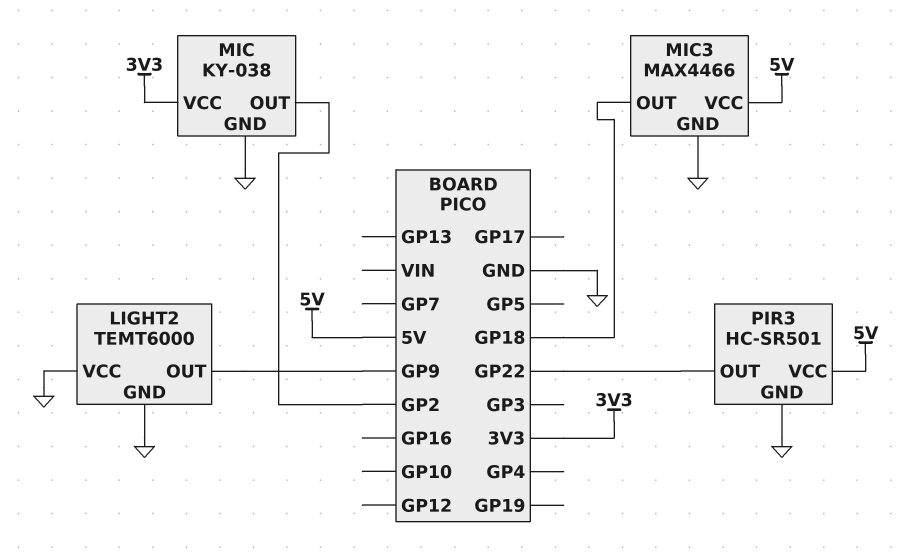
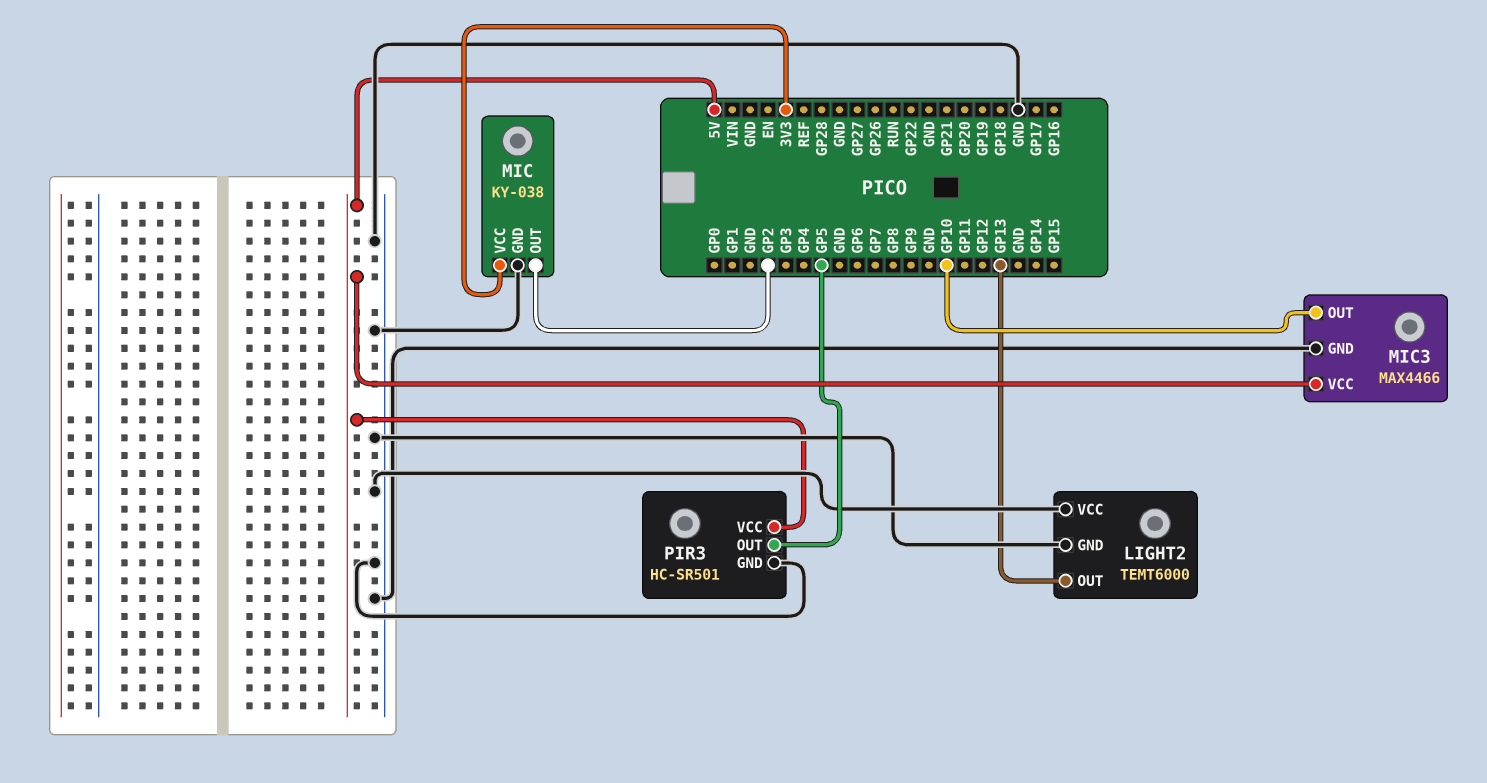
LIGHT2 pin OUT: GP9 -> GP13
MIC3 pin OUT: GP18 -> GP10
PIR3 pin OUT: GP22 -> GP5

